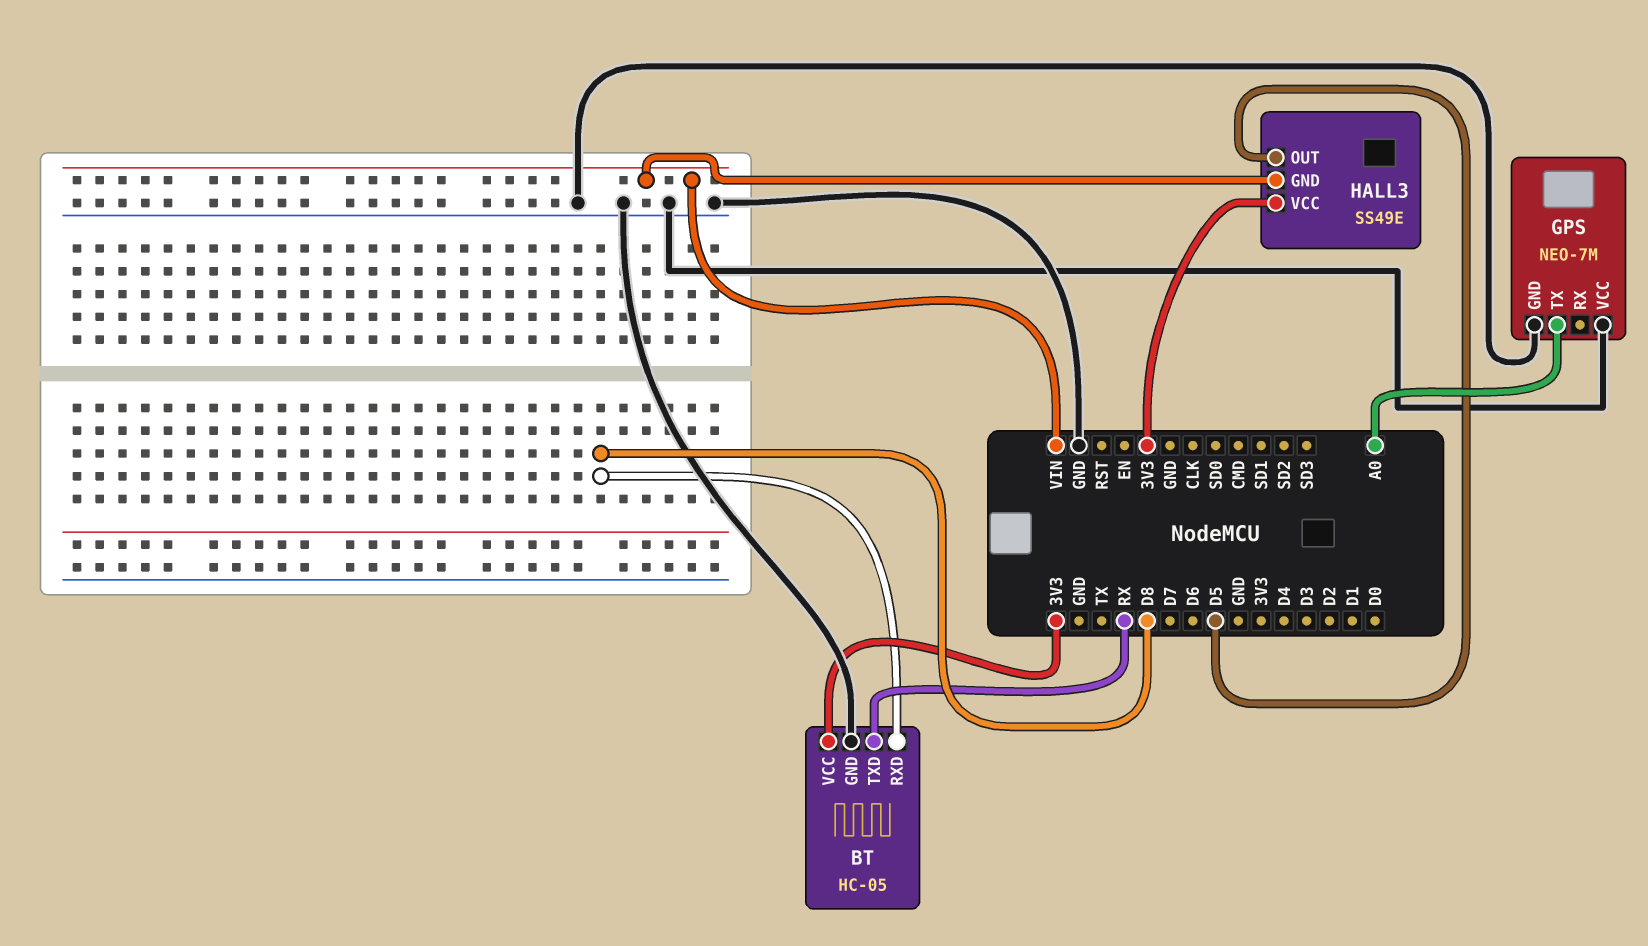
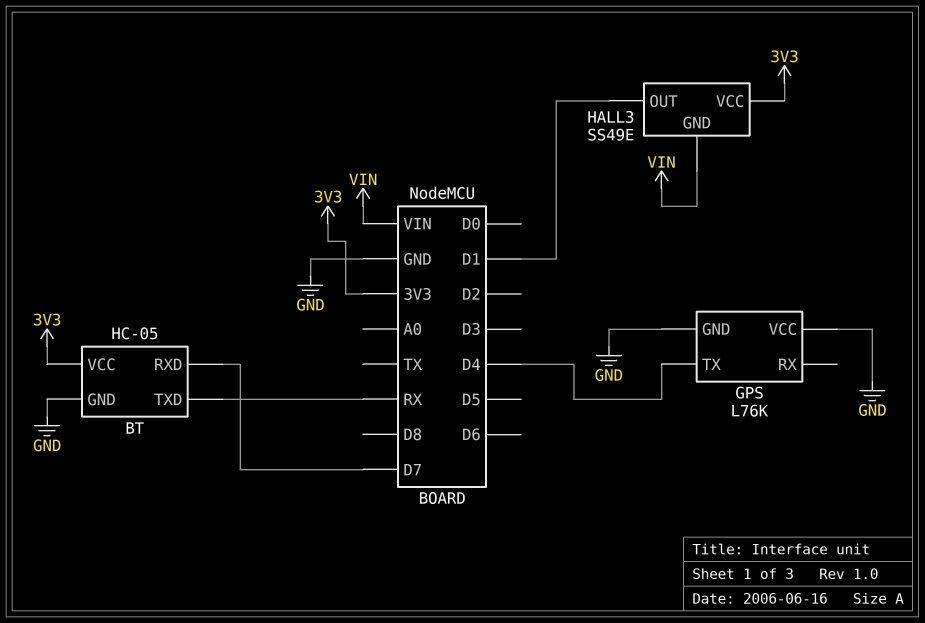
BT pin RXD: D8 -> D7
GPS: NEO-7M -> L76K
GPS pin TX: A0 -> D4
HALL3 pin OUT: D5 -> D1

